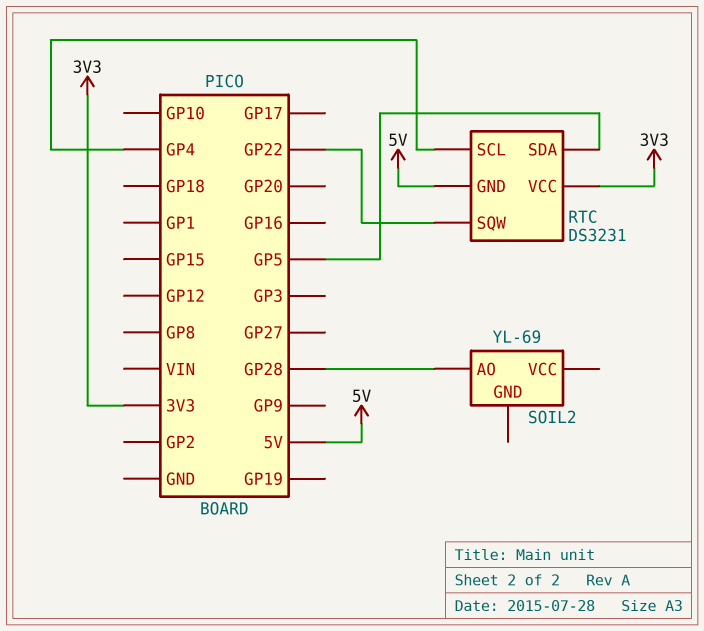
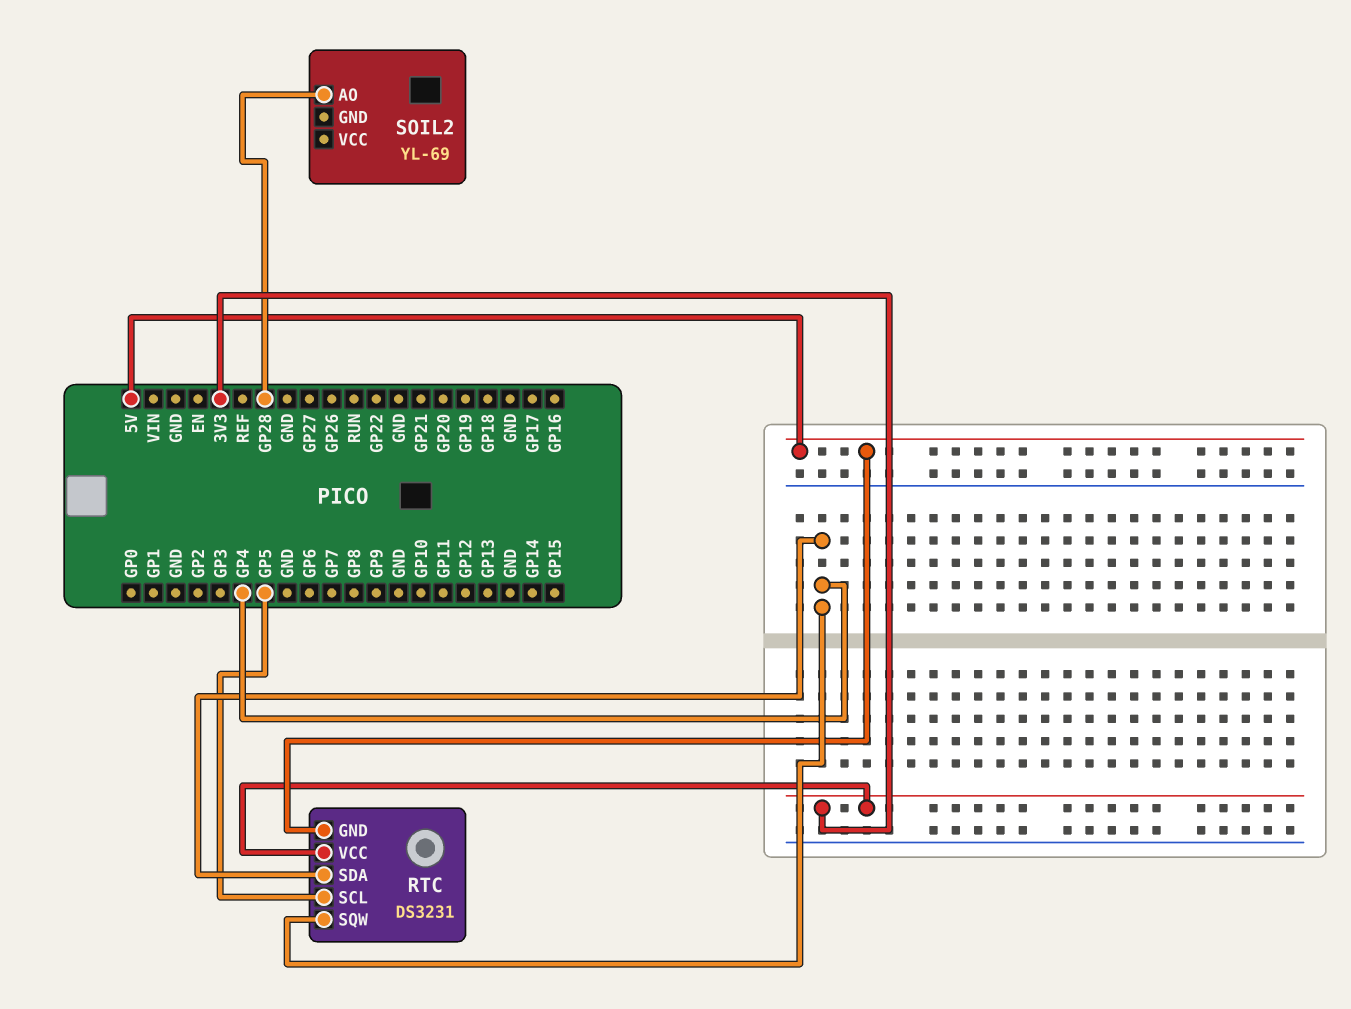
RTC pin SCL: GP4 -> GP5
RTC pin SDA: GP5 -> GP4
RTC pin SQW: GP22 -> GP4

